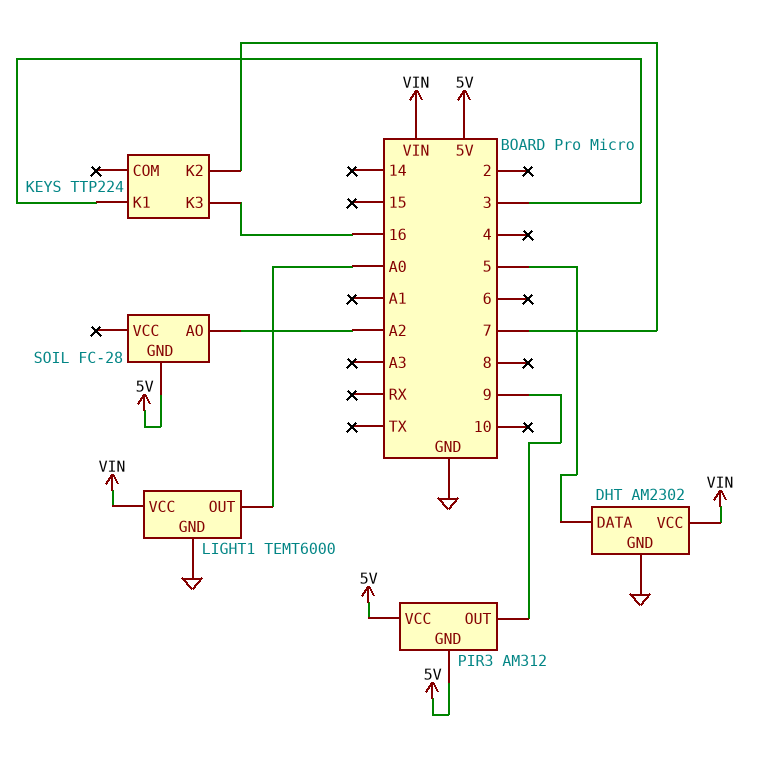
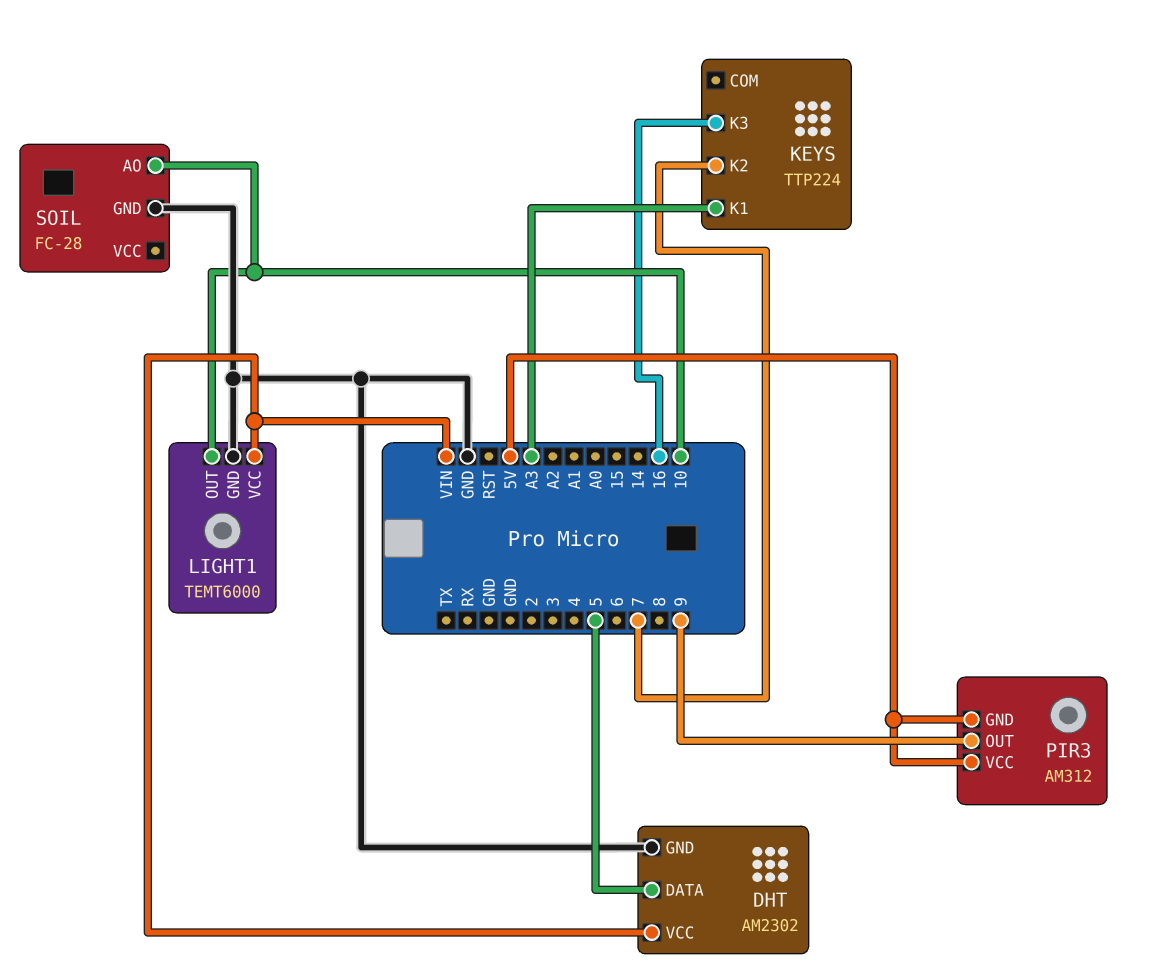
KEYS pin K1: 3 -> A3
LIGHT1 pin OUT: A0 -> 10
SOIL pin AO: A2 -> 10
SOIL pin GND: 5V -> GND

